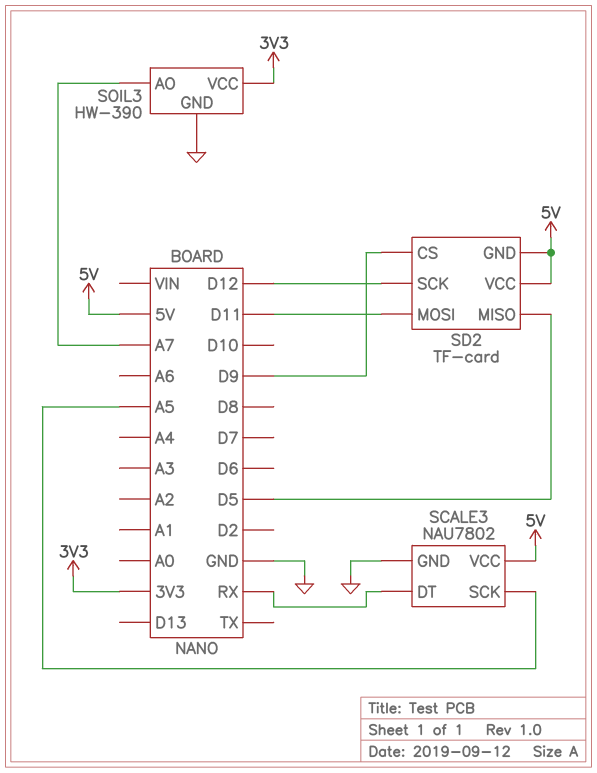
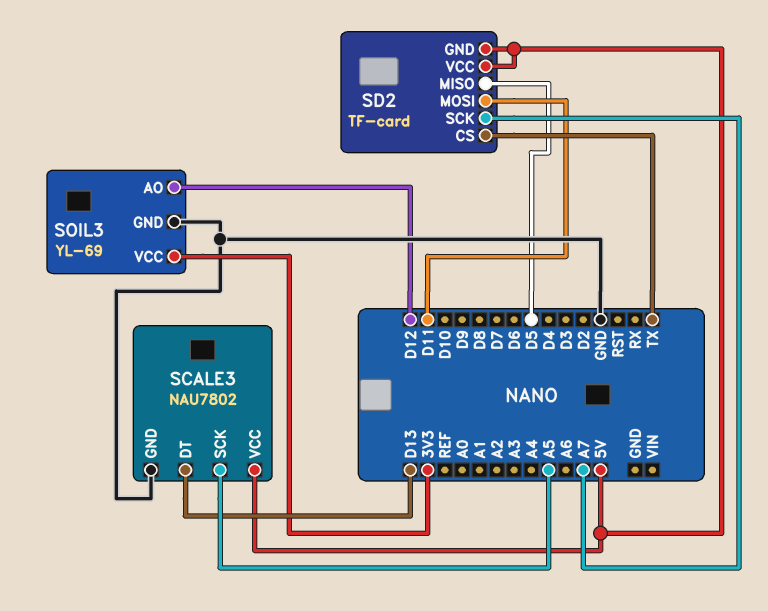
SCALE3 pin DT: RX -> D13
SD2 pin CS: D9 -> TX
SD2 pin SCK: D12 -> A7
SOIL3: HW-390 -> YL-69
SOIL3 pin AO: A7 -> D12

